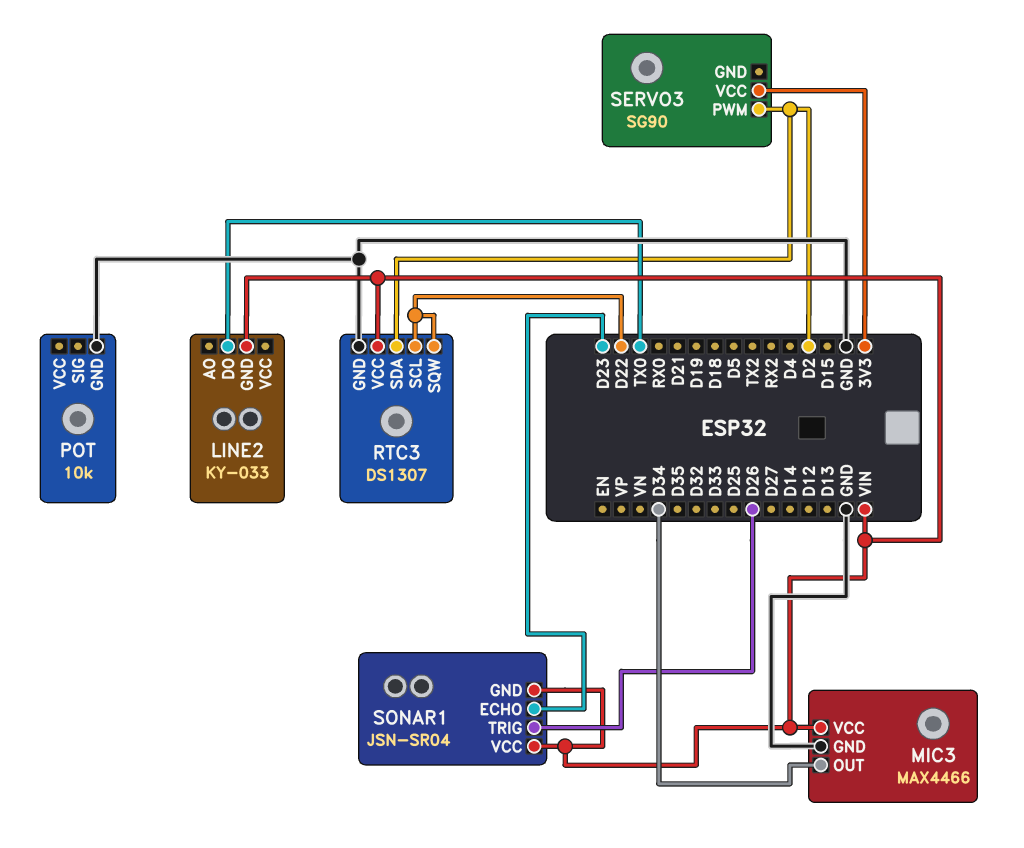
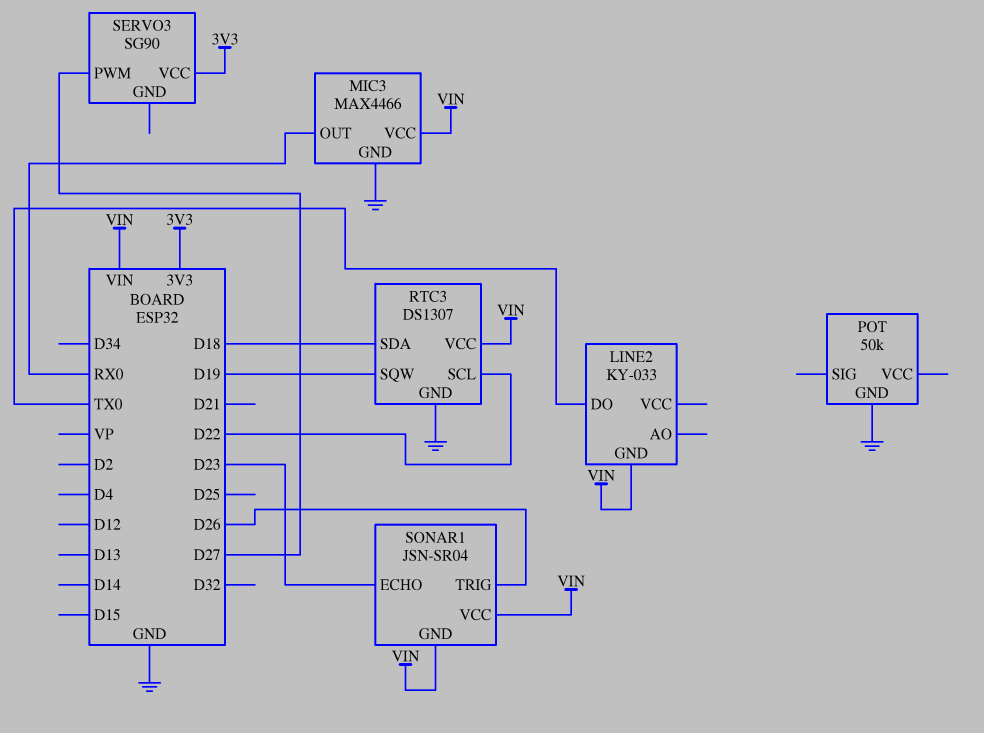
MIC3 pin OUT: D34 -> RX0
POT: 10k -> 50k
RTC3 pin SDA: D2 -> D18
RTC3 pin SQW: D22 -> D19
SERVO3 pin PWM: D2 -> D27

